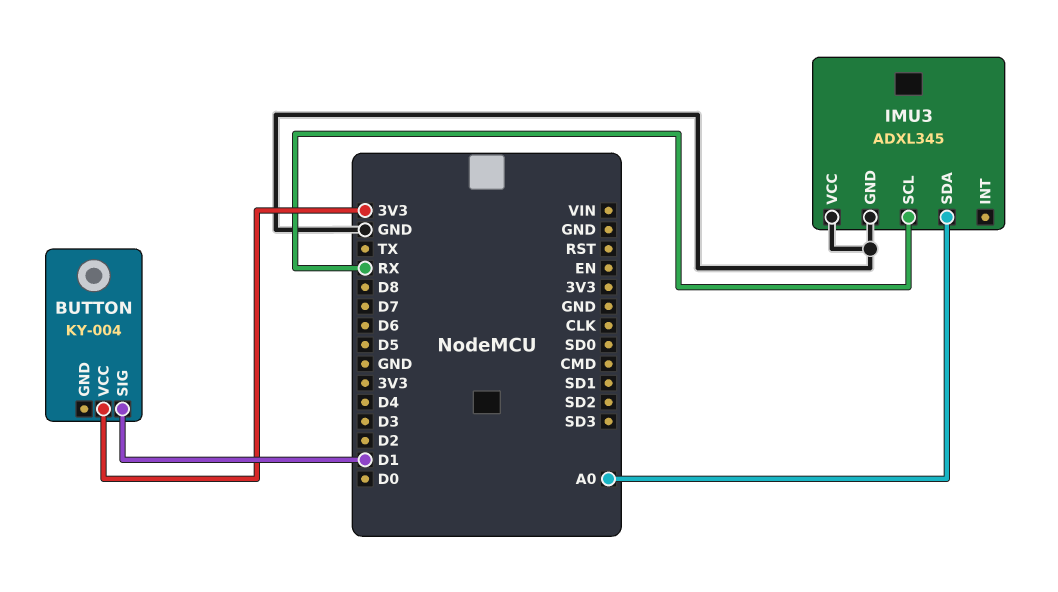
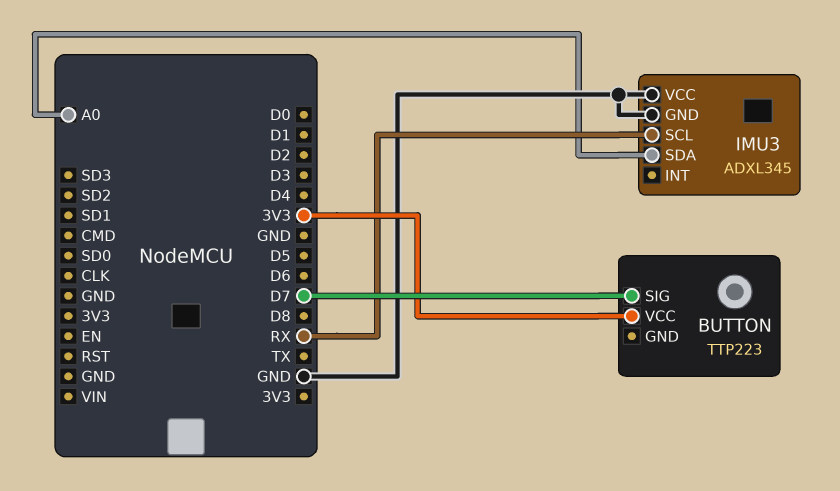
BUTTON: KY-004 -> TTP223
BUTTON pin SIG: D1 -> D7

